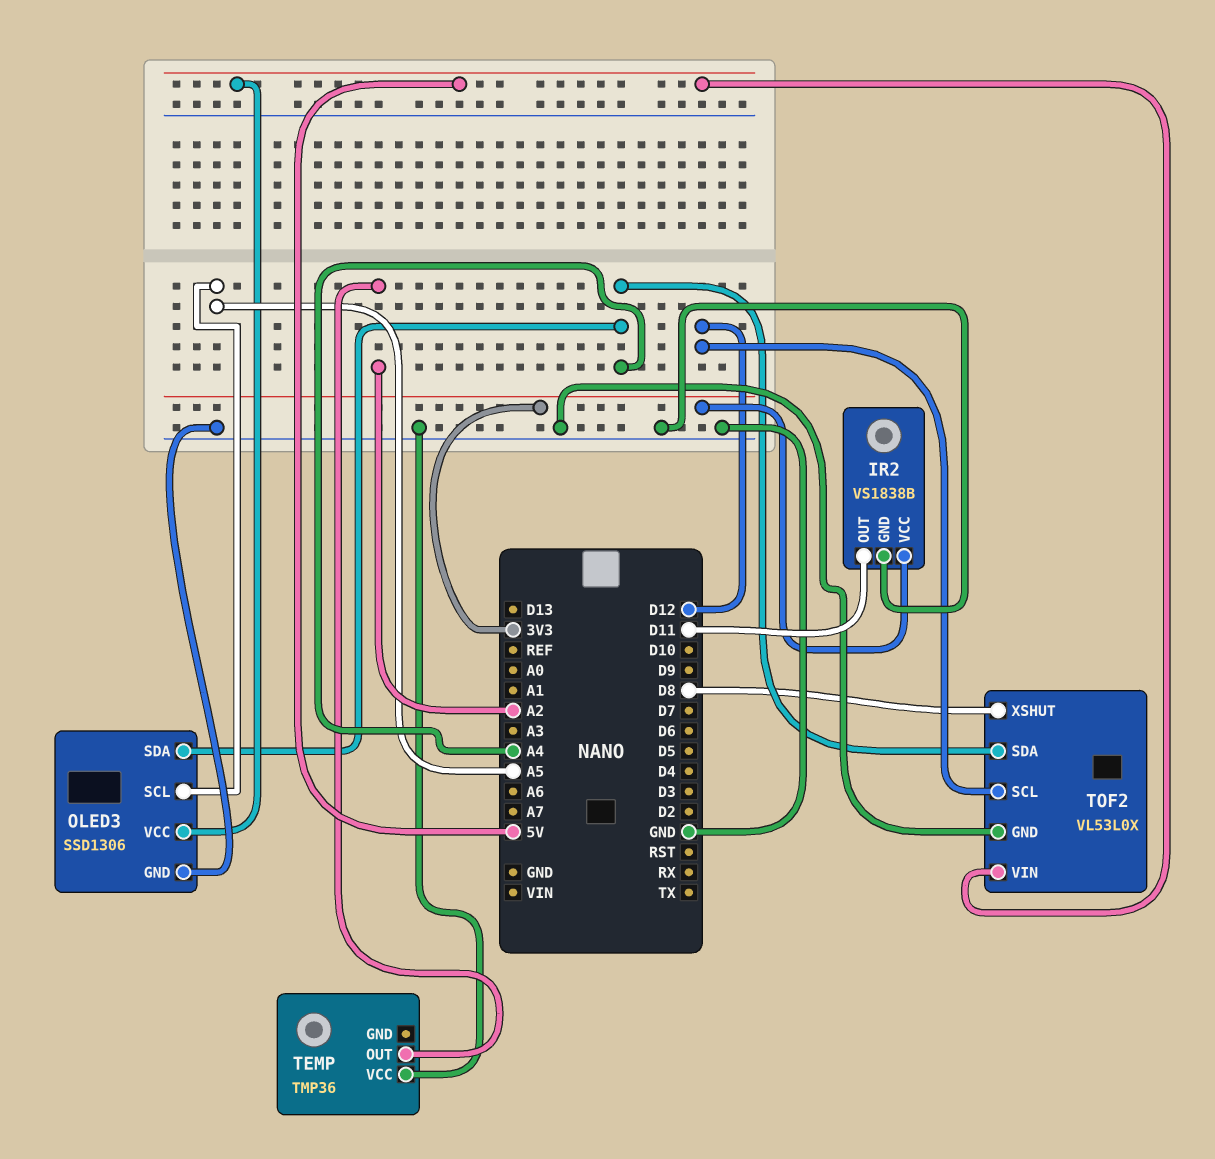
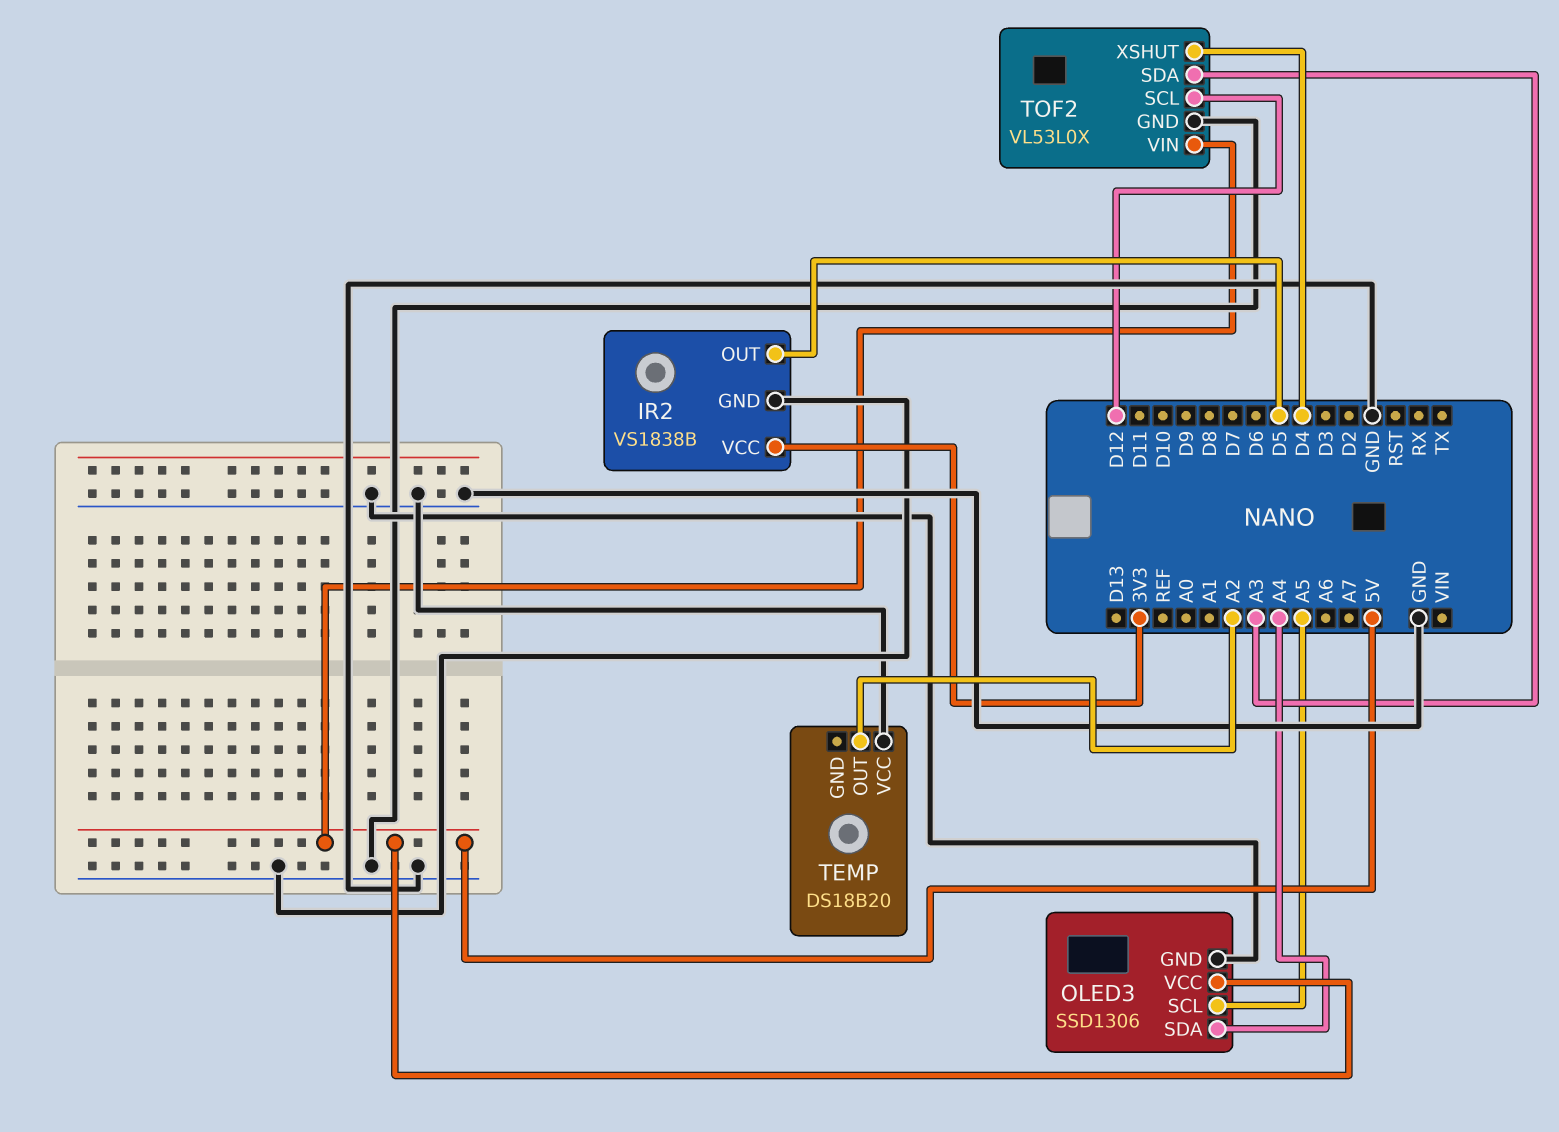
IR2 pin OUT: D11 -> D5
TEMP: TMP36 -> DS18B20
TOF2 pin SDA: A4 -> A3
TOF2 pin XSHUT: D8 -> D4

